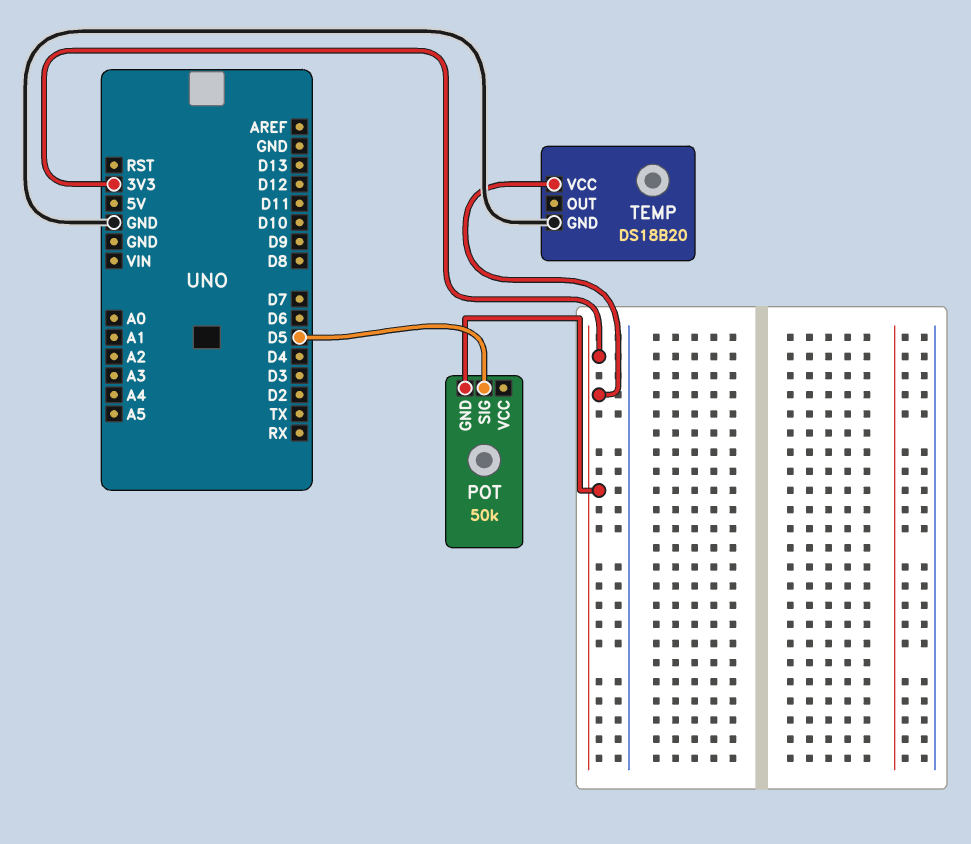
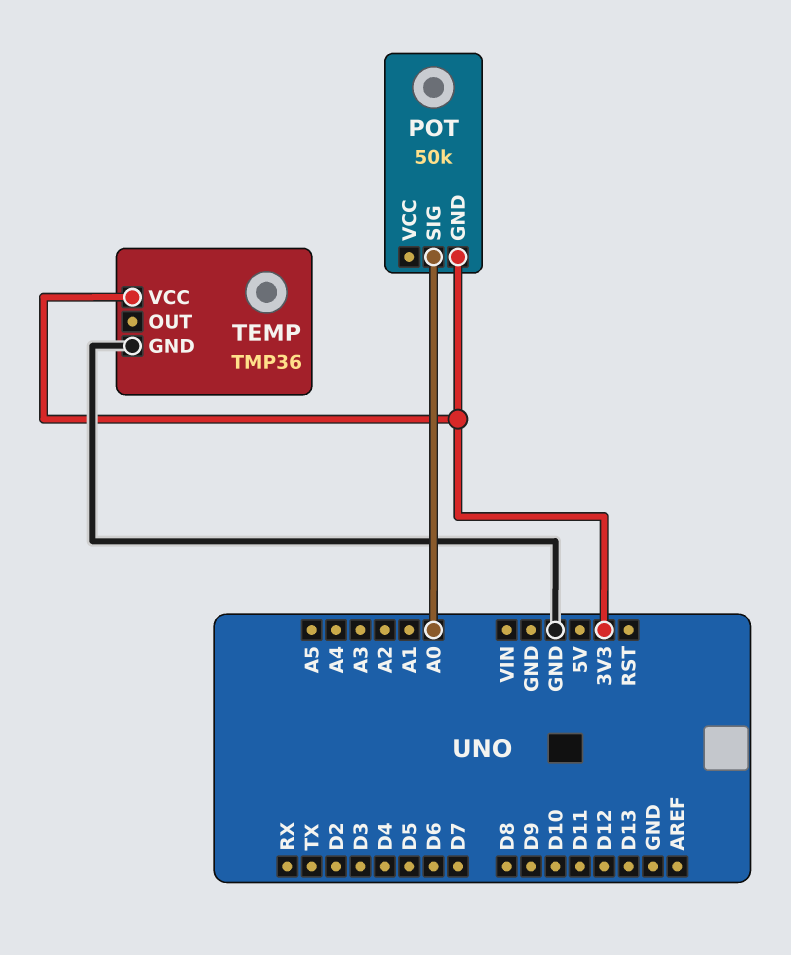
POT pin SIG: D5 -> A0
TEMP: DS18B20 -> TMP36

